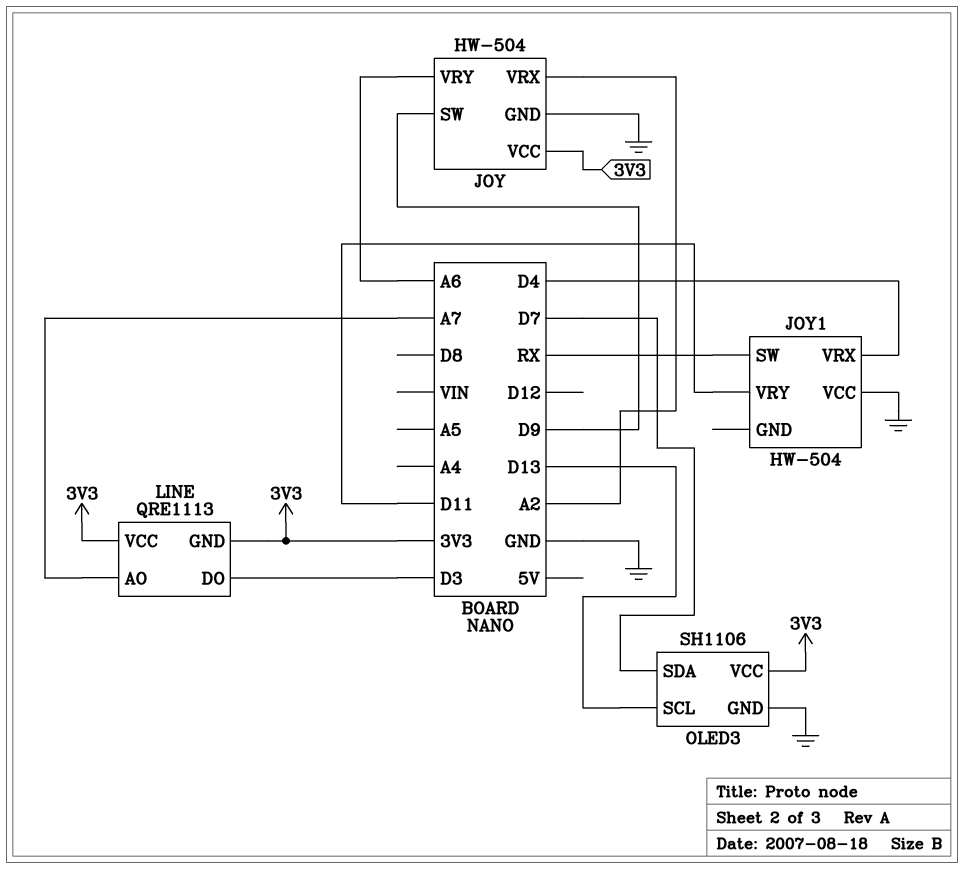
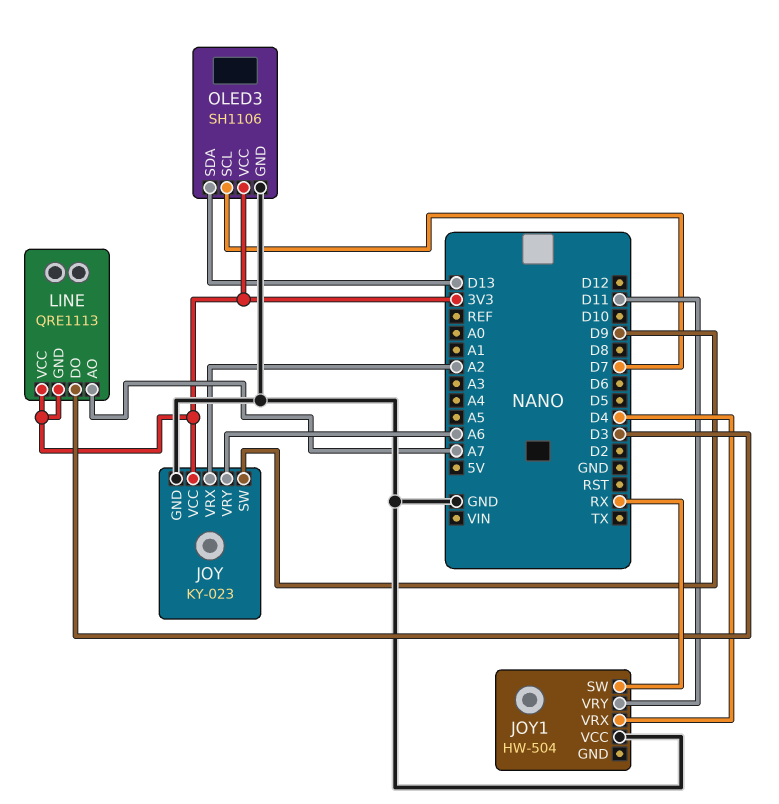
JOY: HW-504 -> KY-023
OLED3 pin SCL: D13 -> D7
OLED3 pin SDA: D7 -> D13

